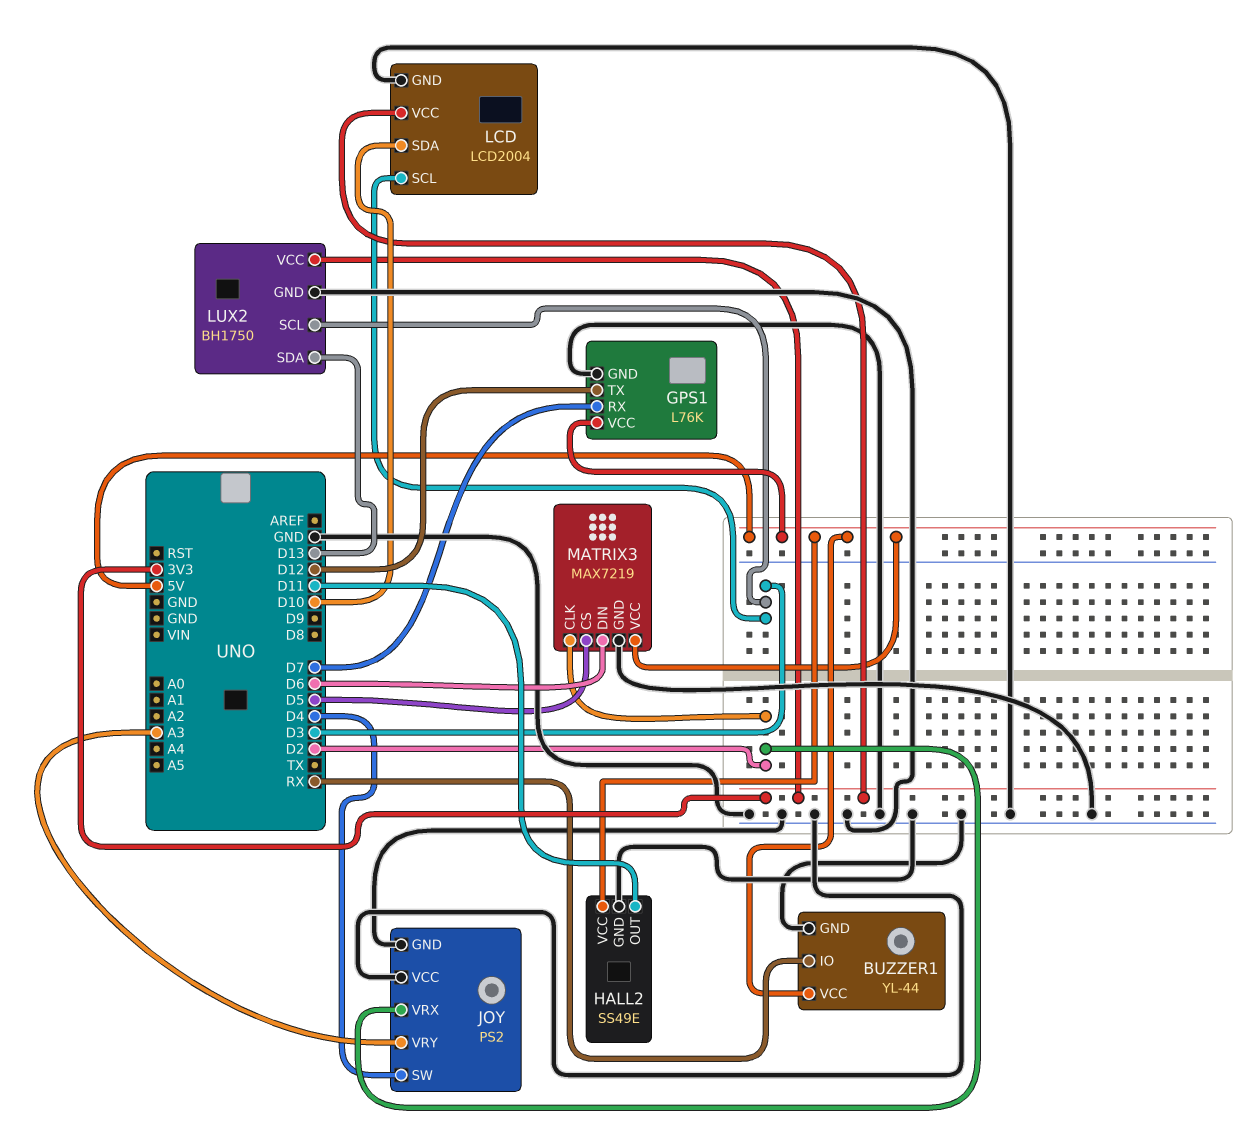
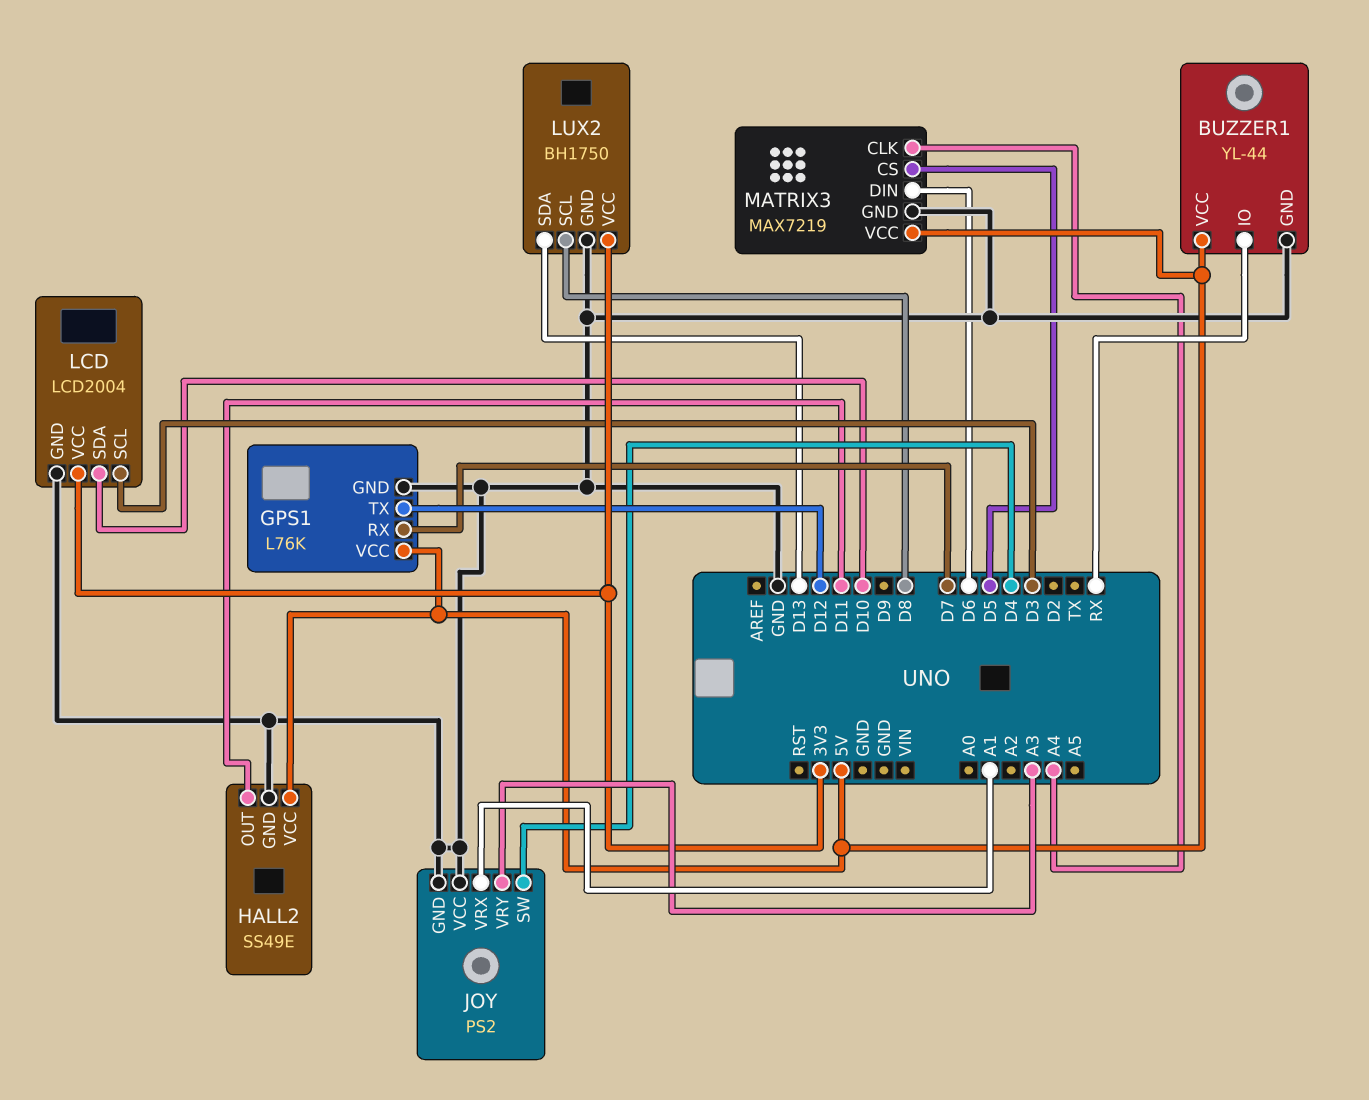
JOY pin VRX: D2 -> A1
LUX2 pin SCL: D3 -> D8
MATRIX3 pin CLK: D2 -> A4

